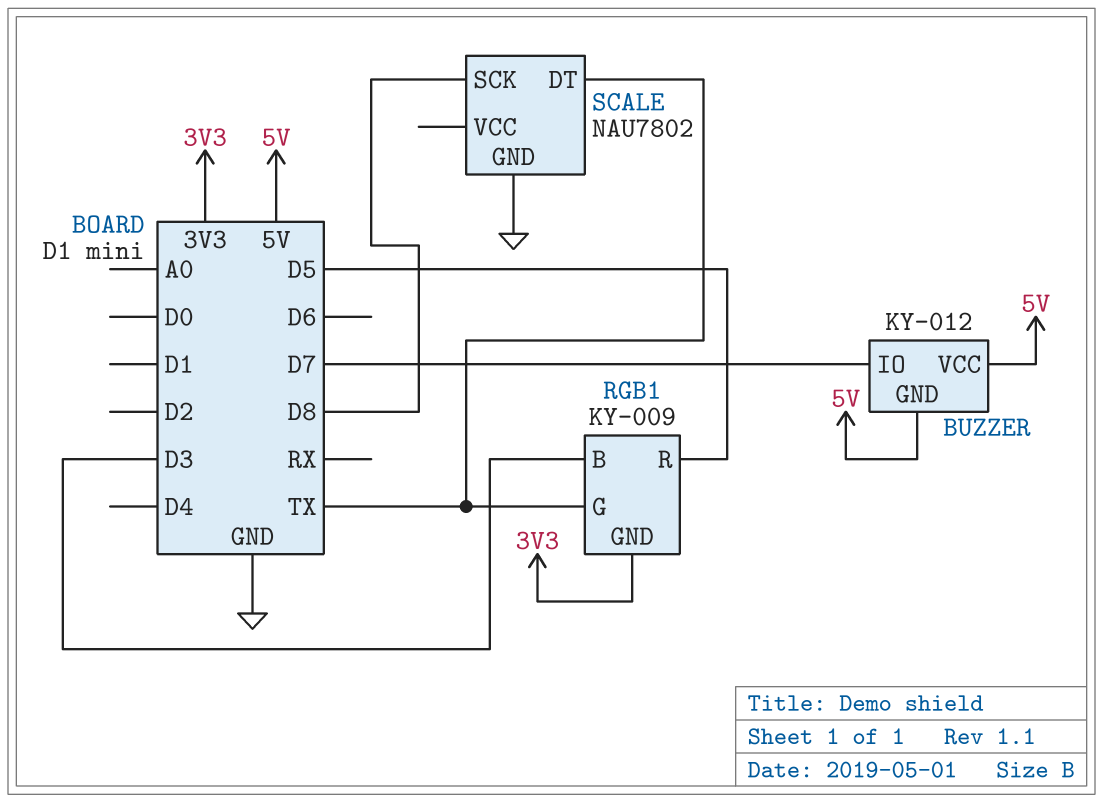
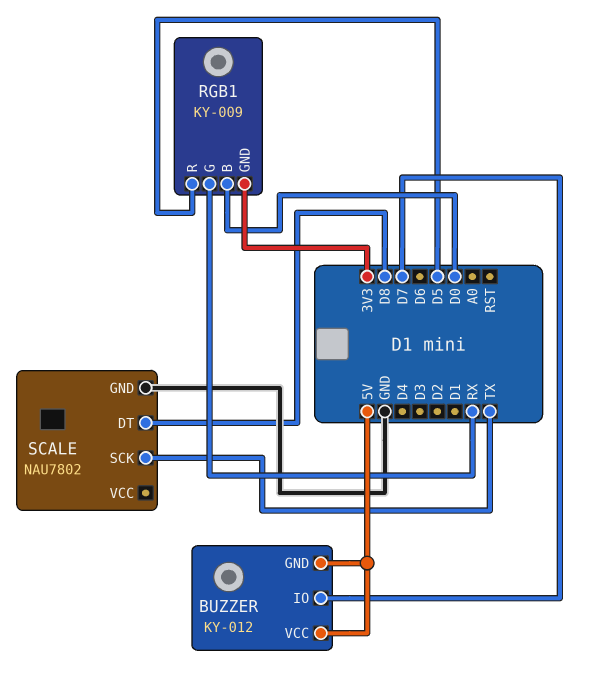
RGB1 pin B: D3 -> D0
RGB1 pin G: TX -> RX
SCALE pin DT: TX -> D8
SCALE pin SCK: D8 -> TX

